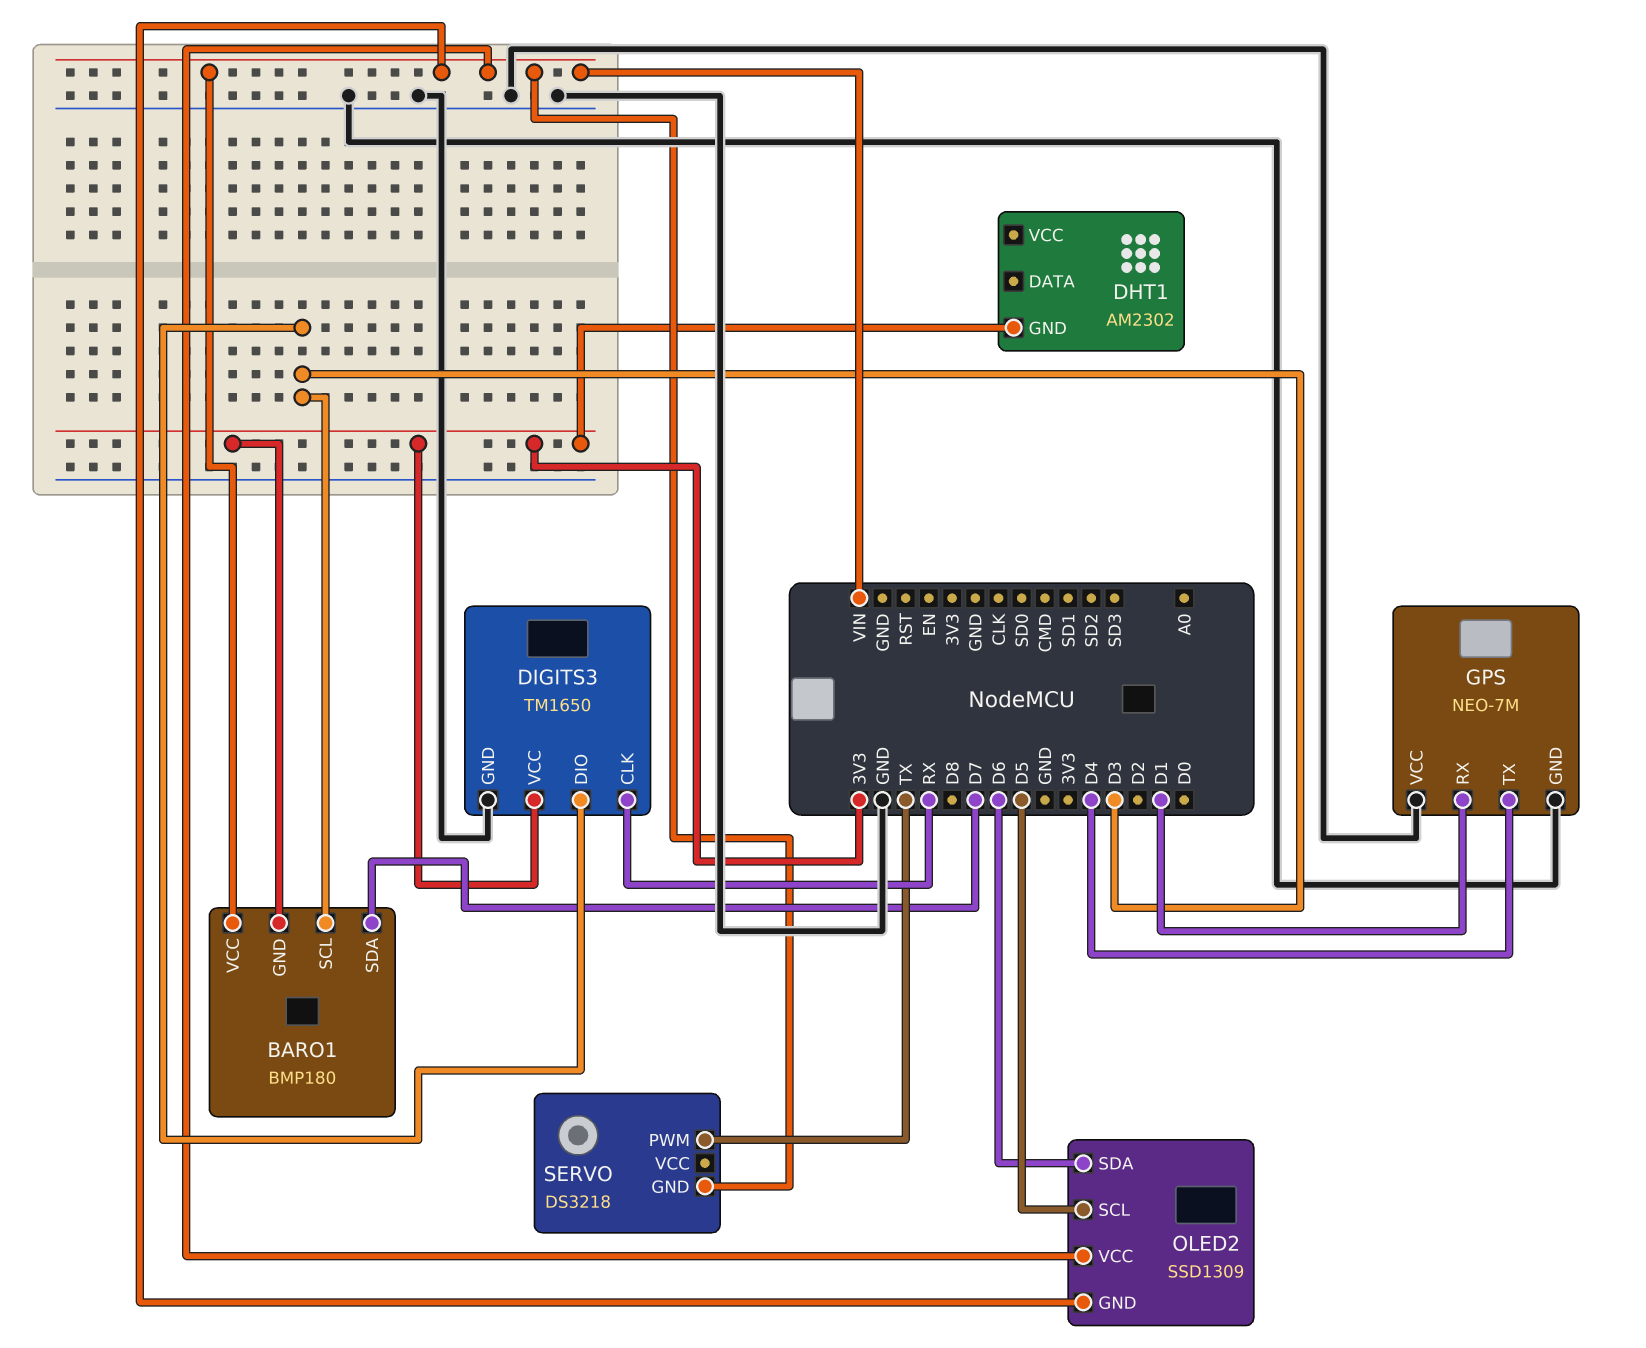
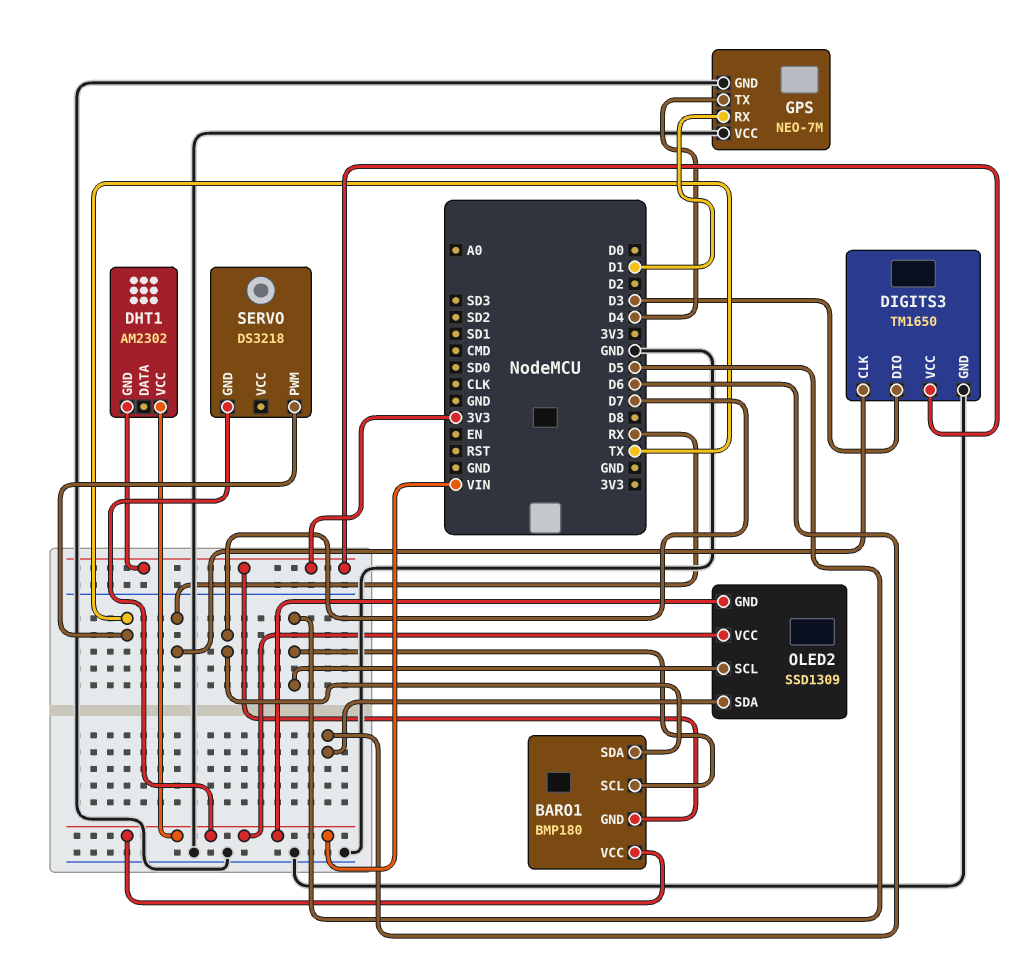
BARO1 pin SCL: D3 -> D5
DHT1 pin VCC: none -> VIN

